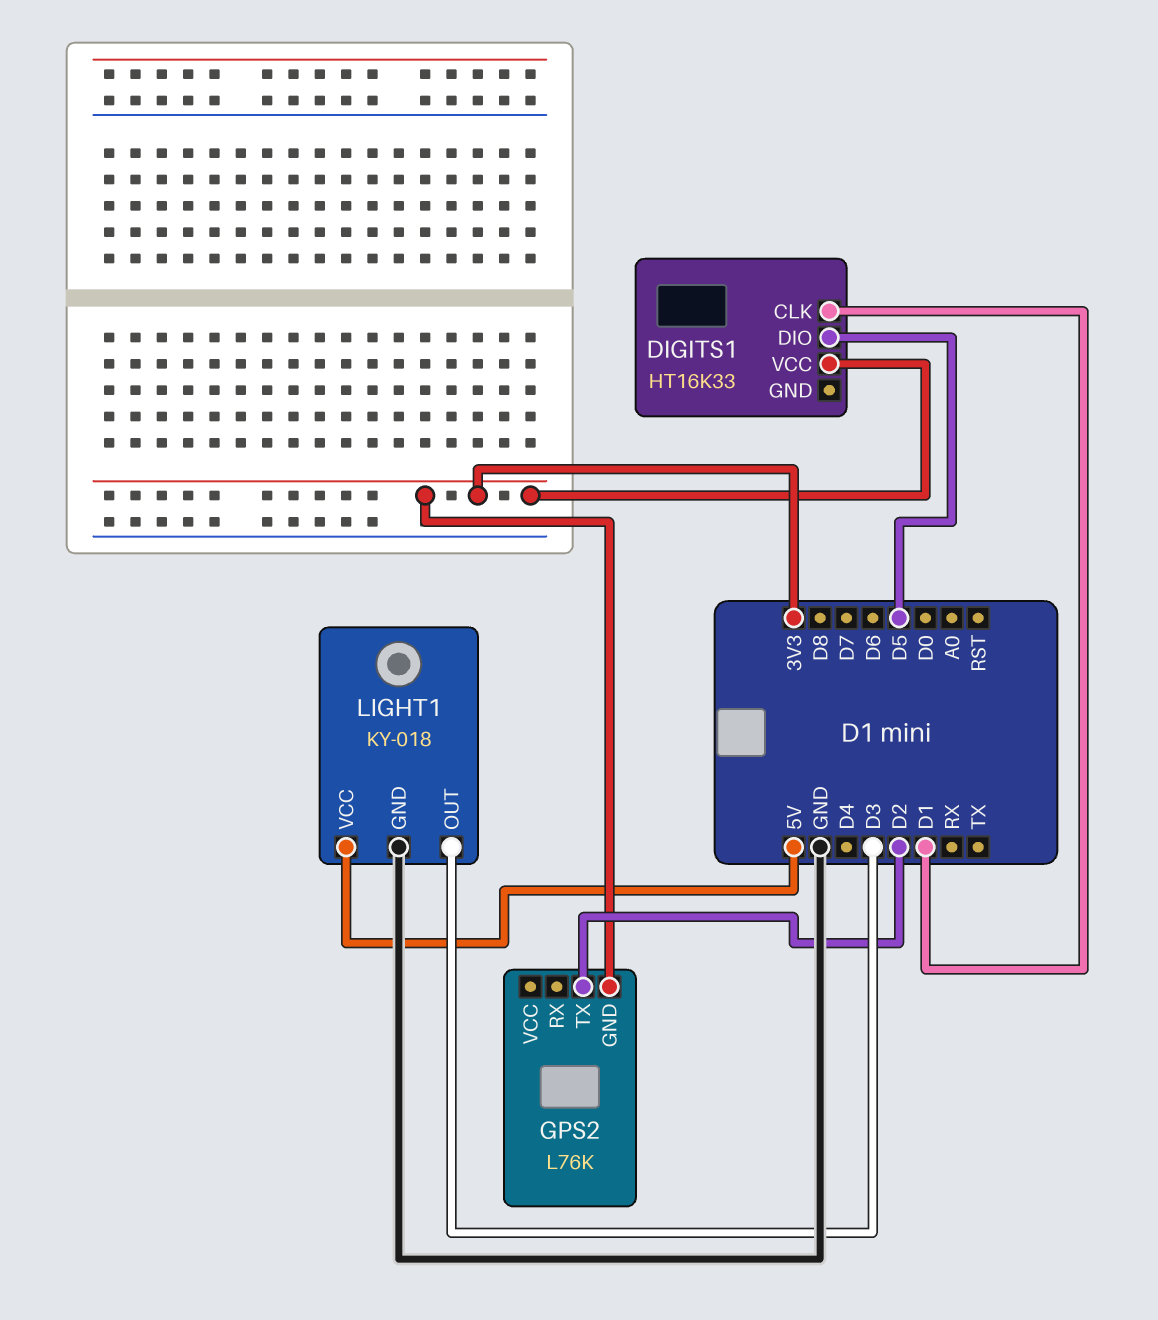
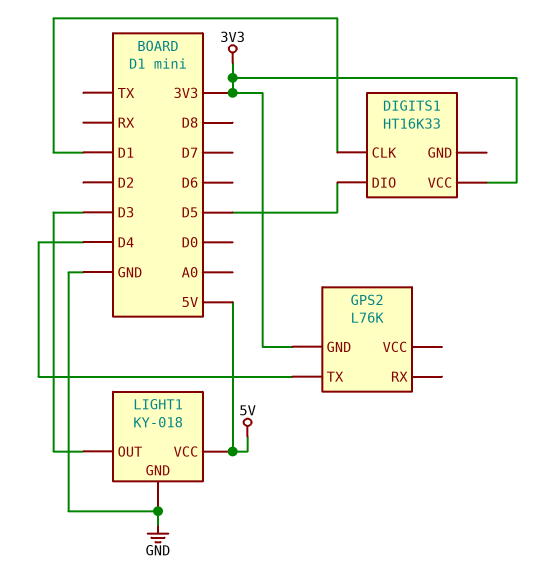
GPS2 pin TX: D2 -> D4

